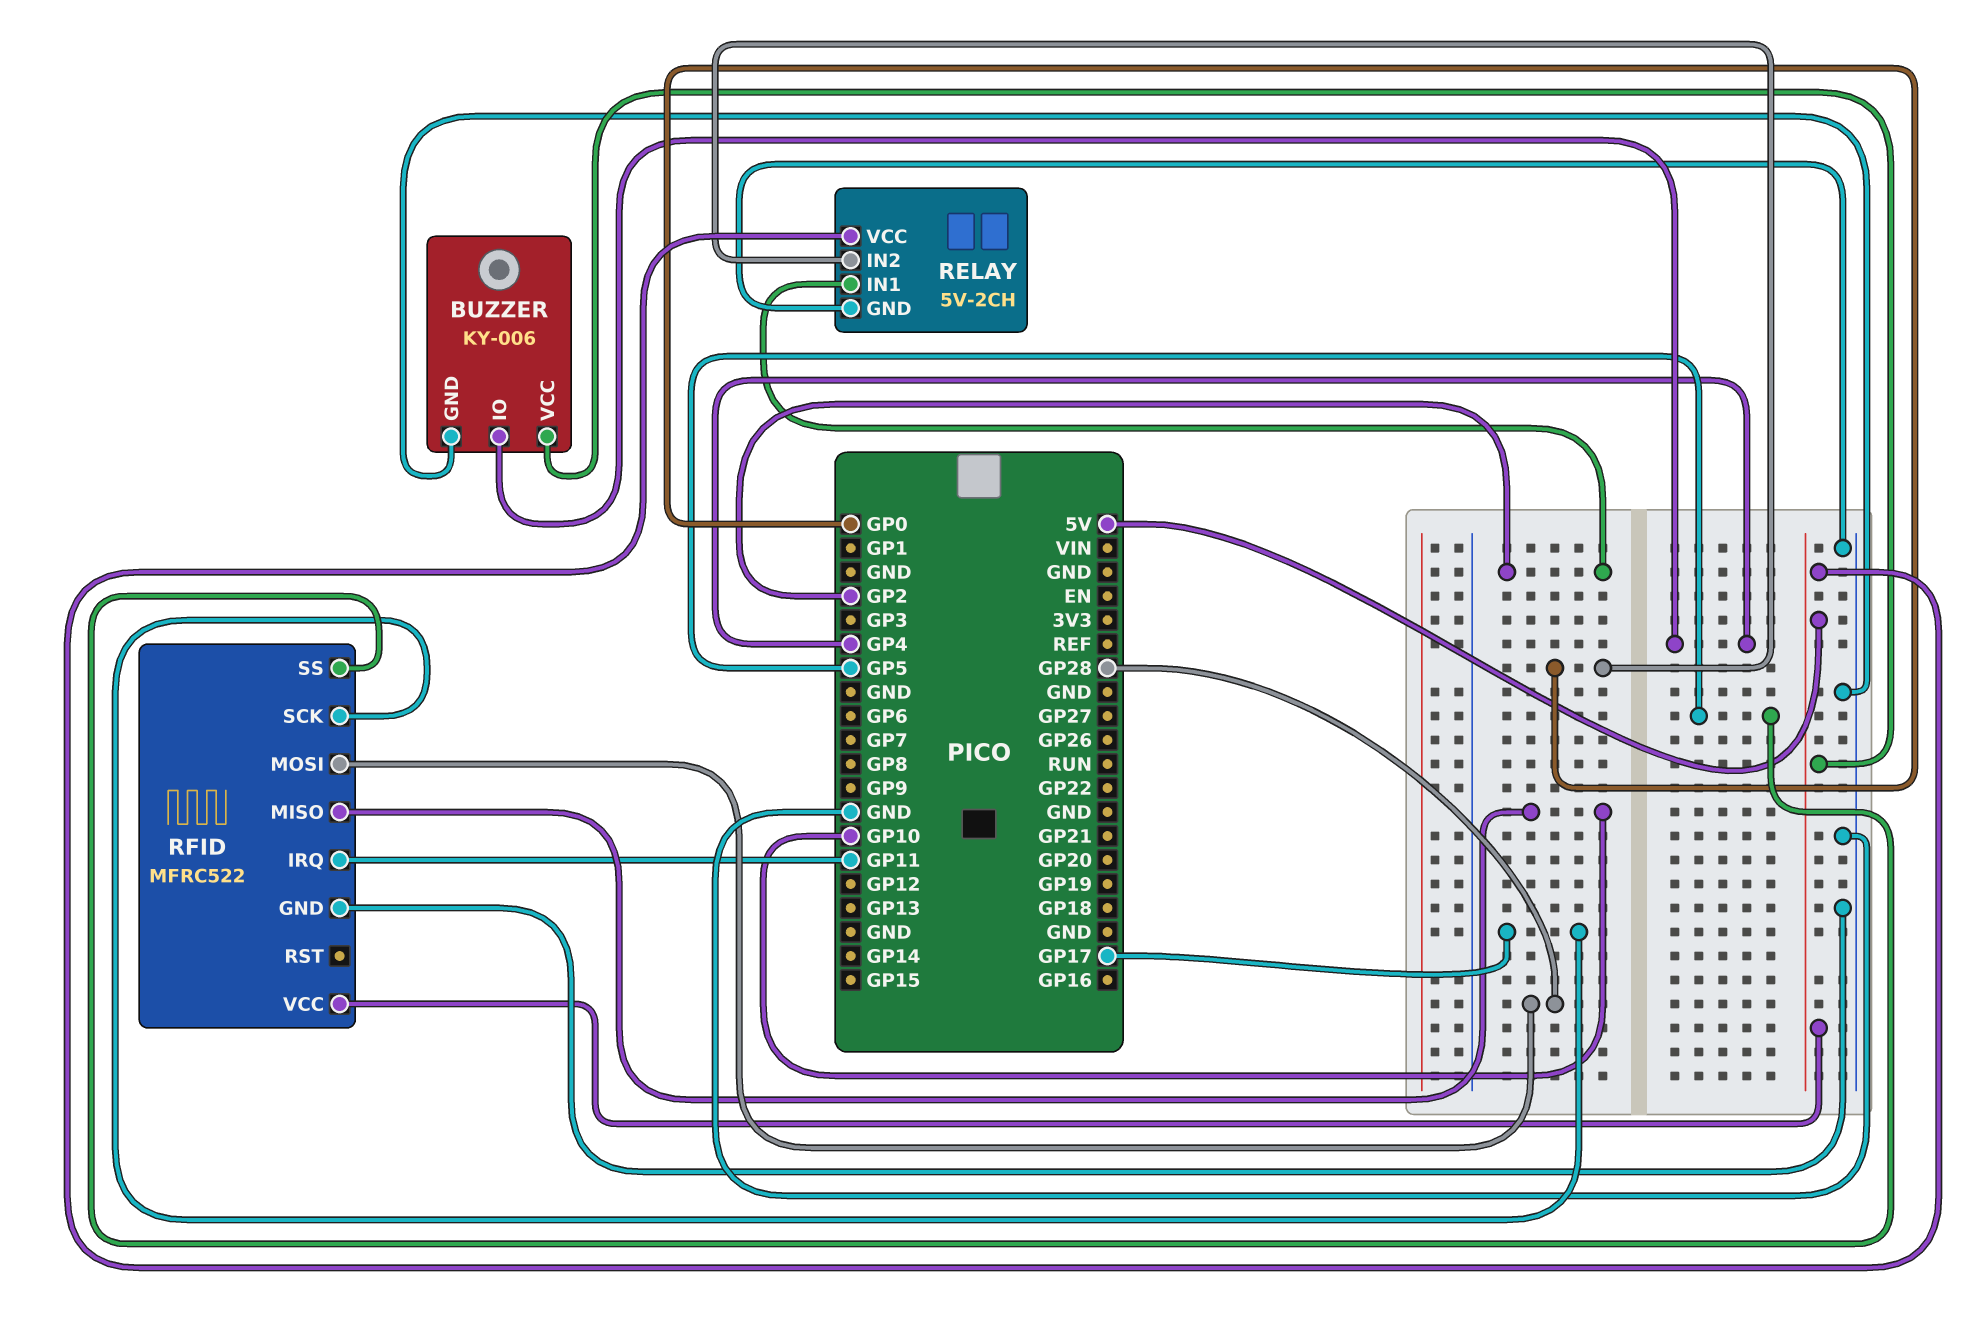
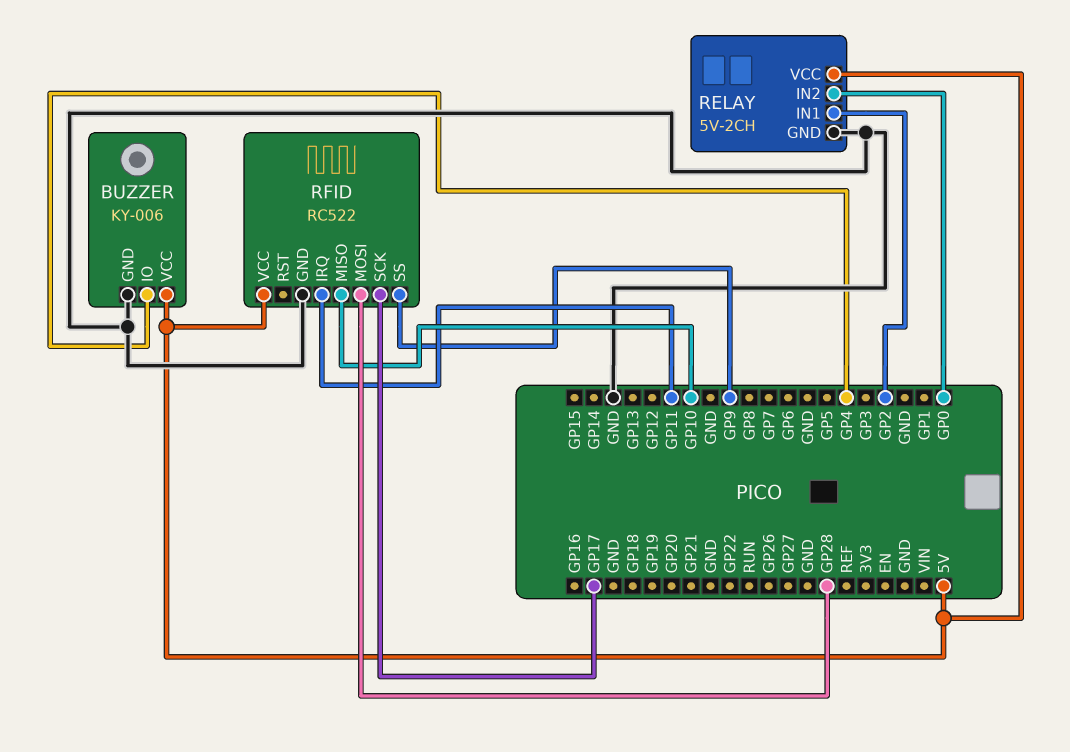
RFID: MFRC522 -> RC522
RFID pin SS: GP5 -> GP9

